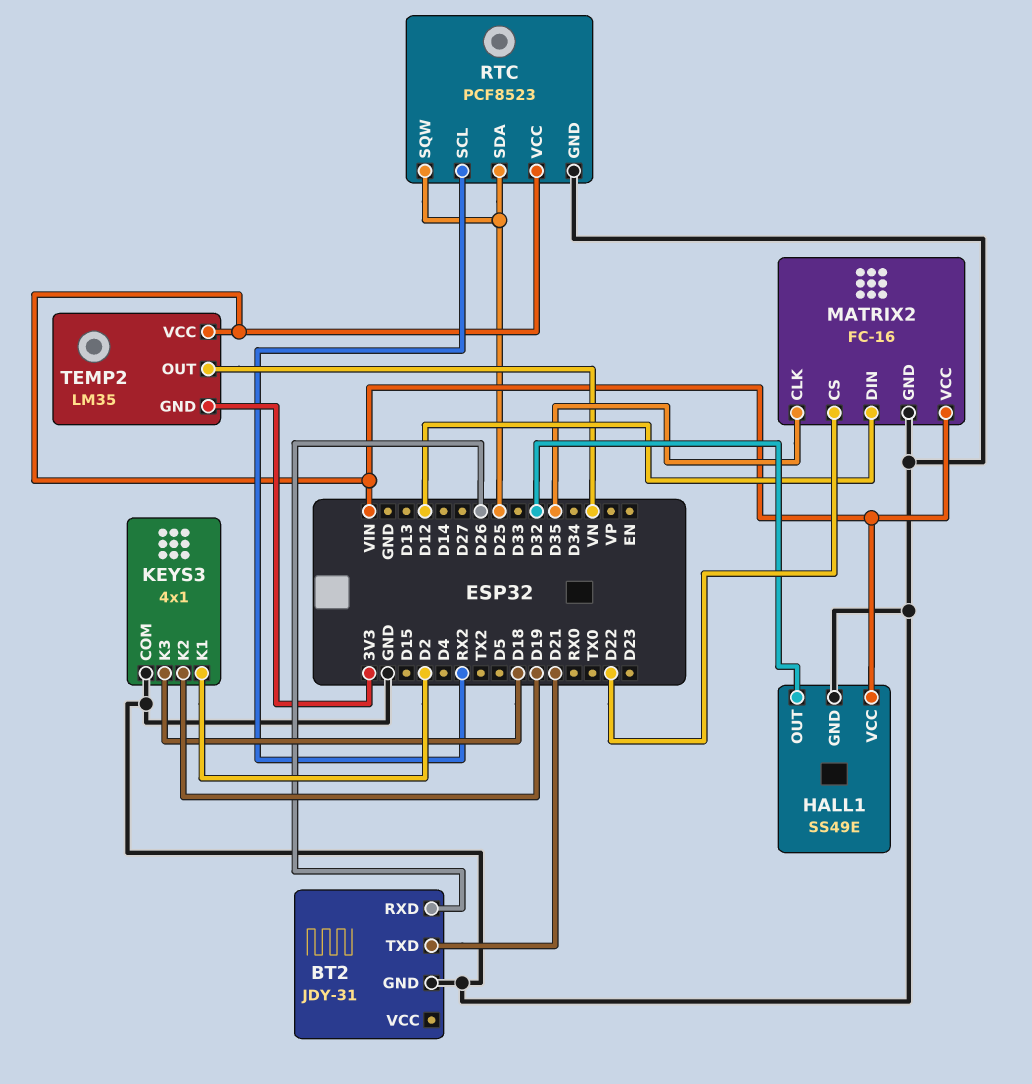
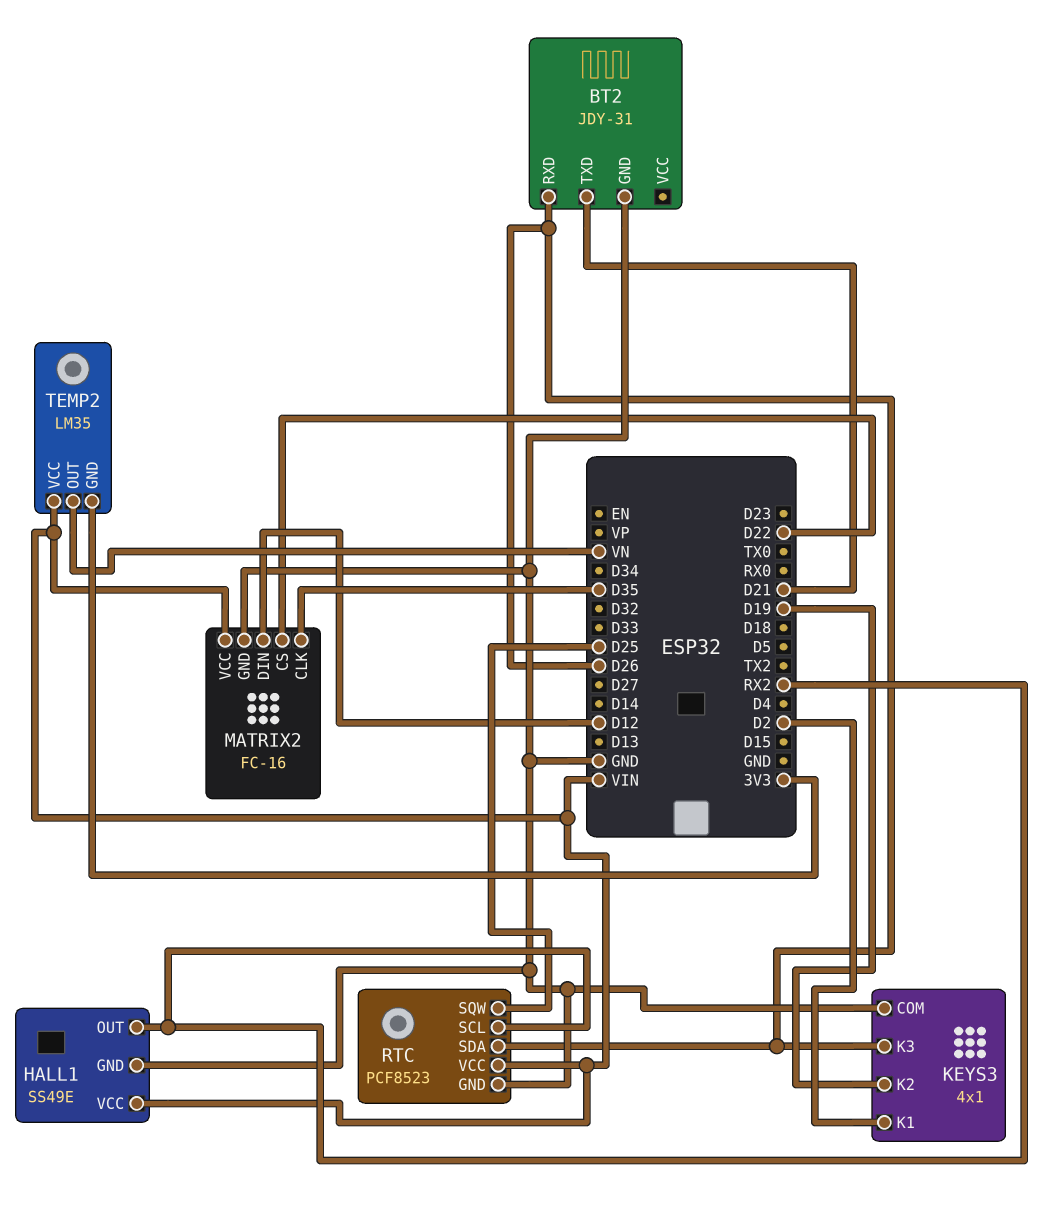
HALL1 pin OUT: D32 -> RX2
KEYS3 pin K3: D18 -> D26
RTC pin SDA: D25 -> D26

